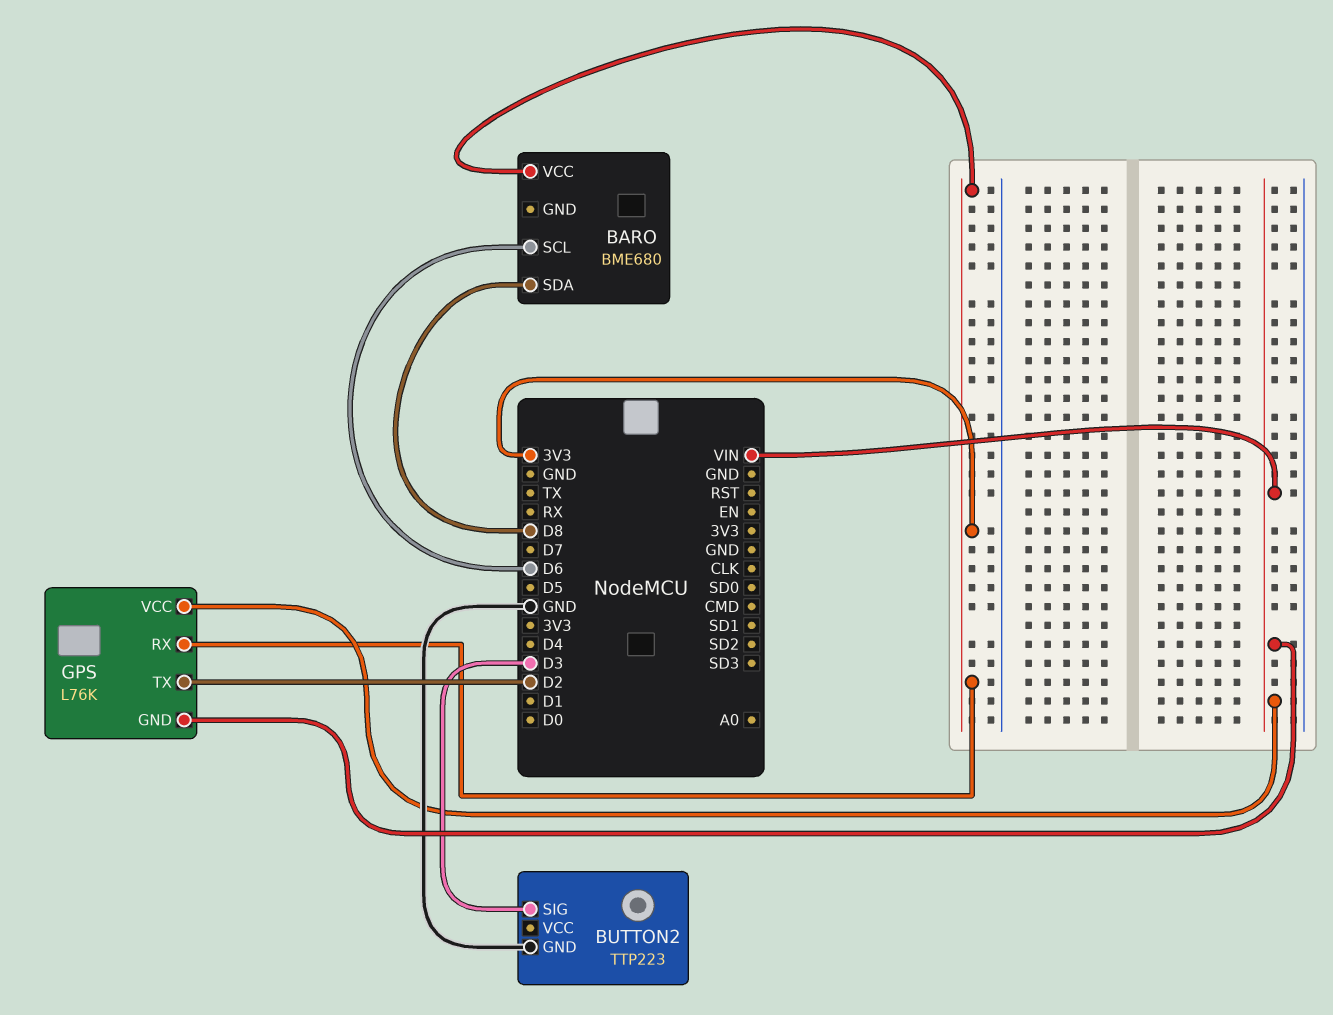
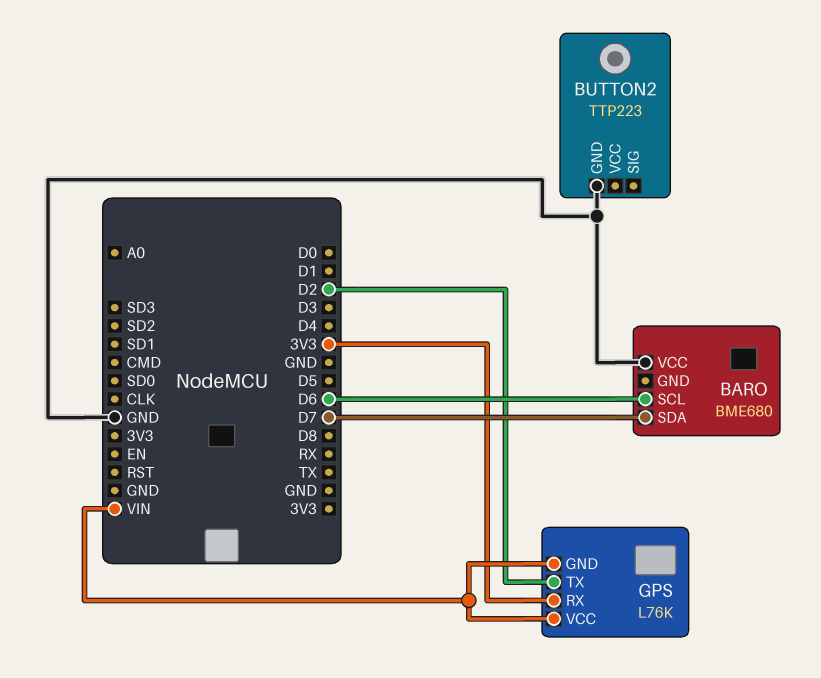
BARO pin SDA: D8 -> D7
BARO pin VCC: 3V3 -> GND
BUTTON2 pin SIG: D3 -> none

